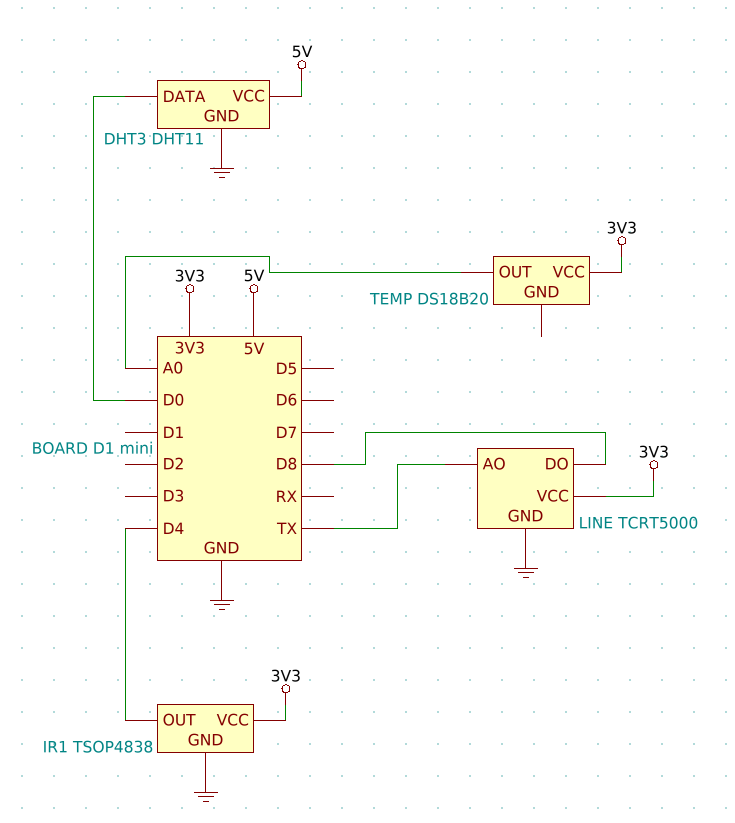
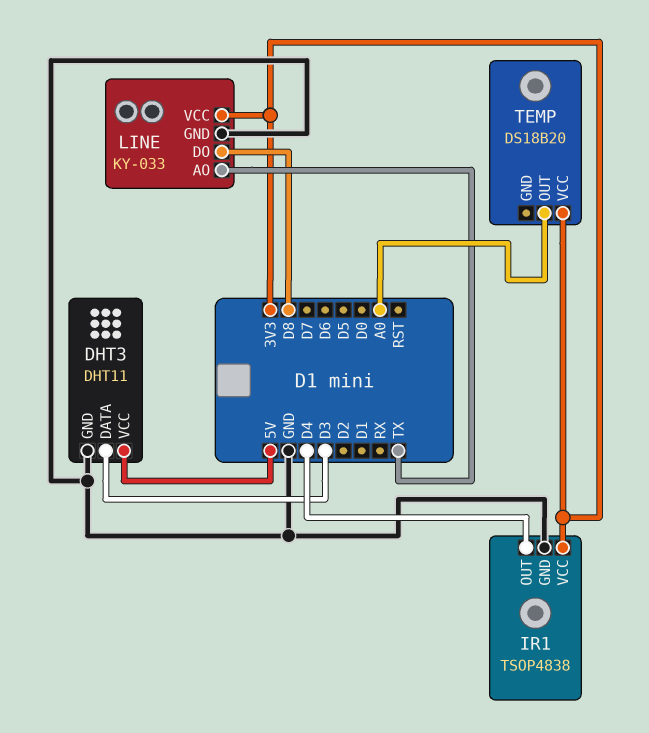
DHT3 pin DATA: D0 -> D3
LINE: TCRT5000 -> KY-033

